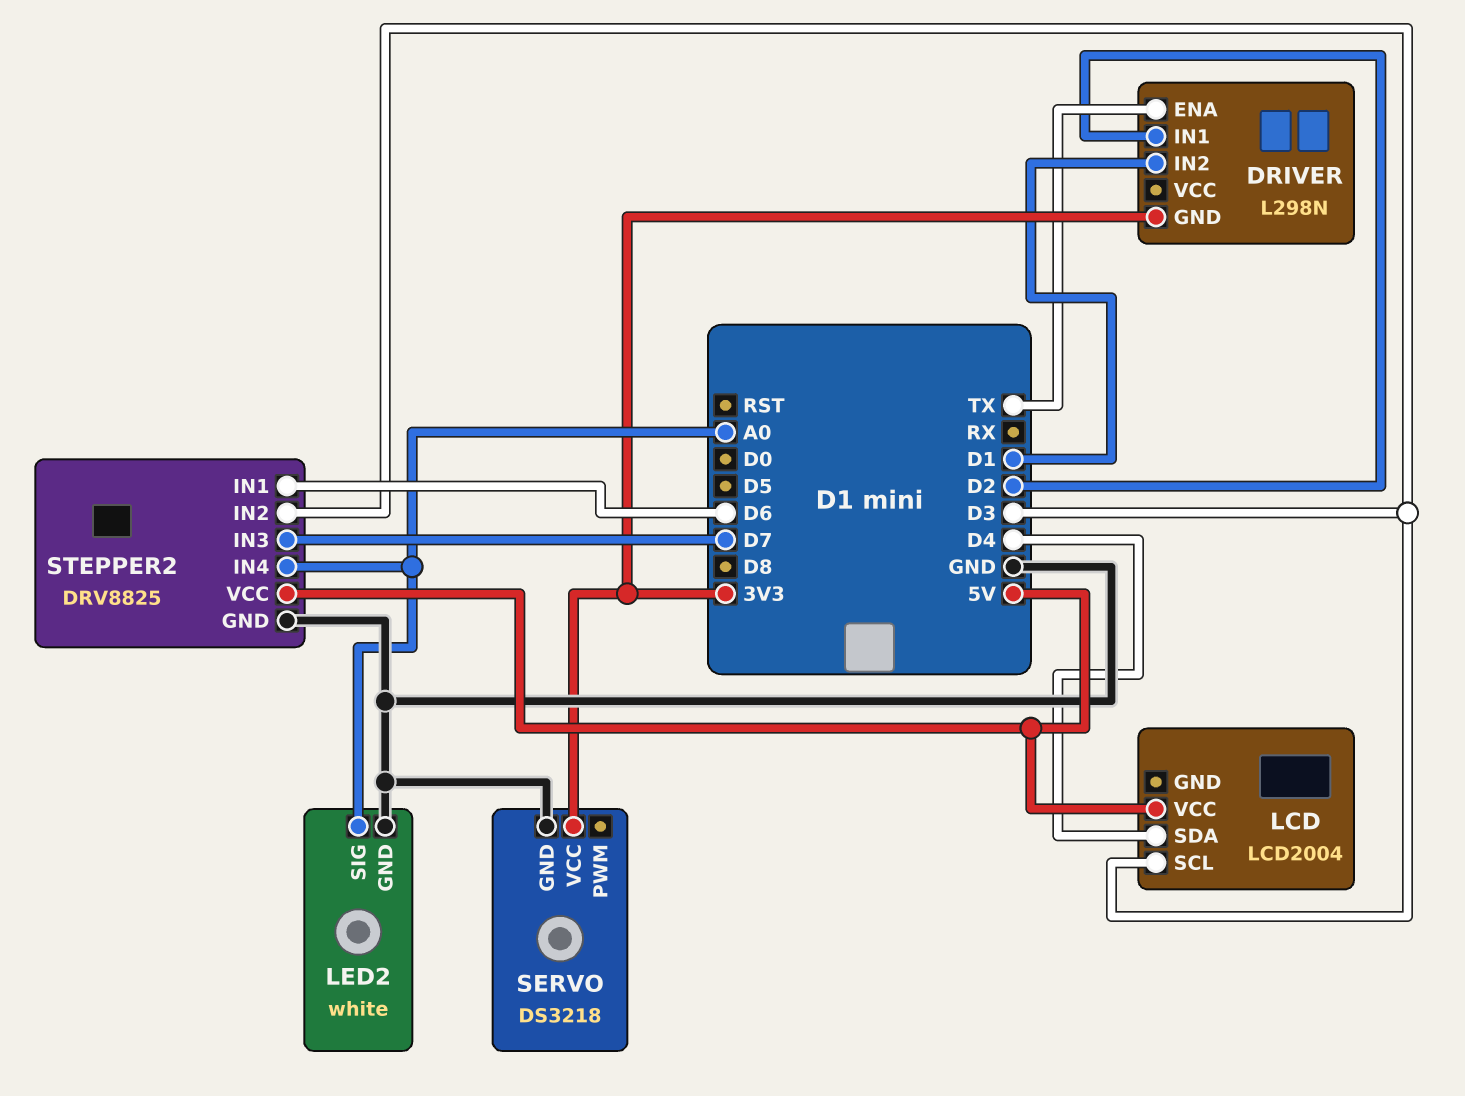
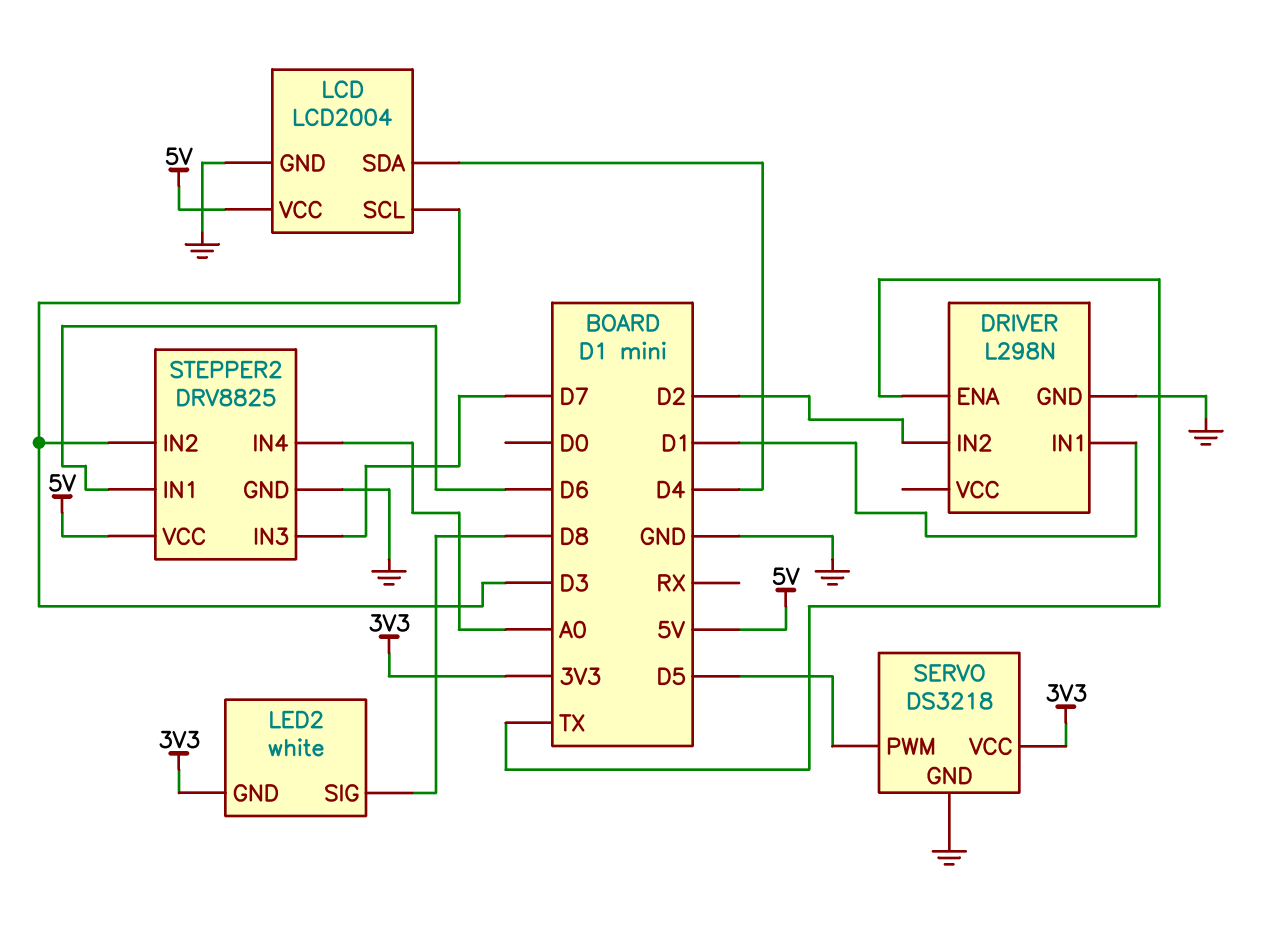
DRIVER pin GND: 3V3 -> GND
DRIVER pin IN1: D2 -> D1
DRIVER pin IN2: D1 -> D2
LCD pin GND: none -> GND
LED2 pin GND: GND -> 3V3
LED2 pin SIG: A0 -> D8
SERVO pin PWM: none -> D5

